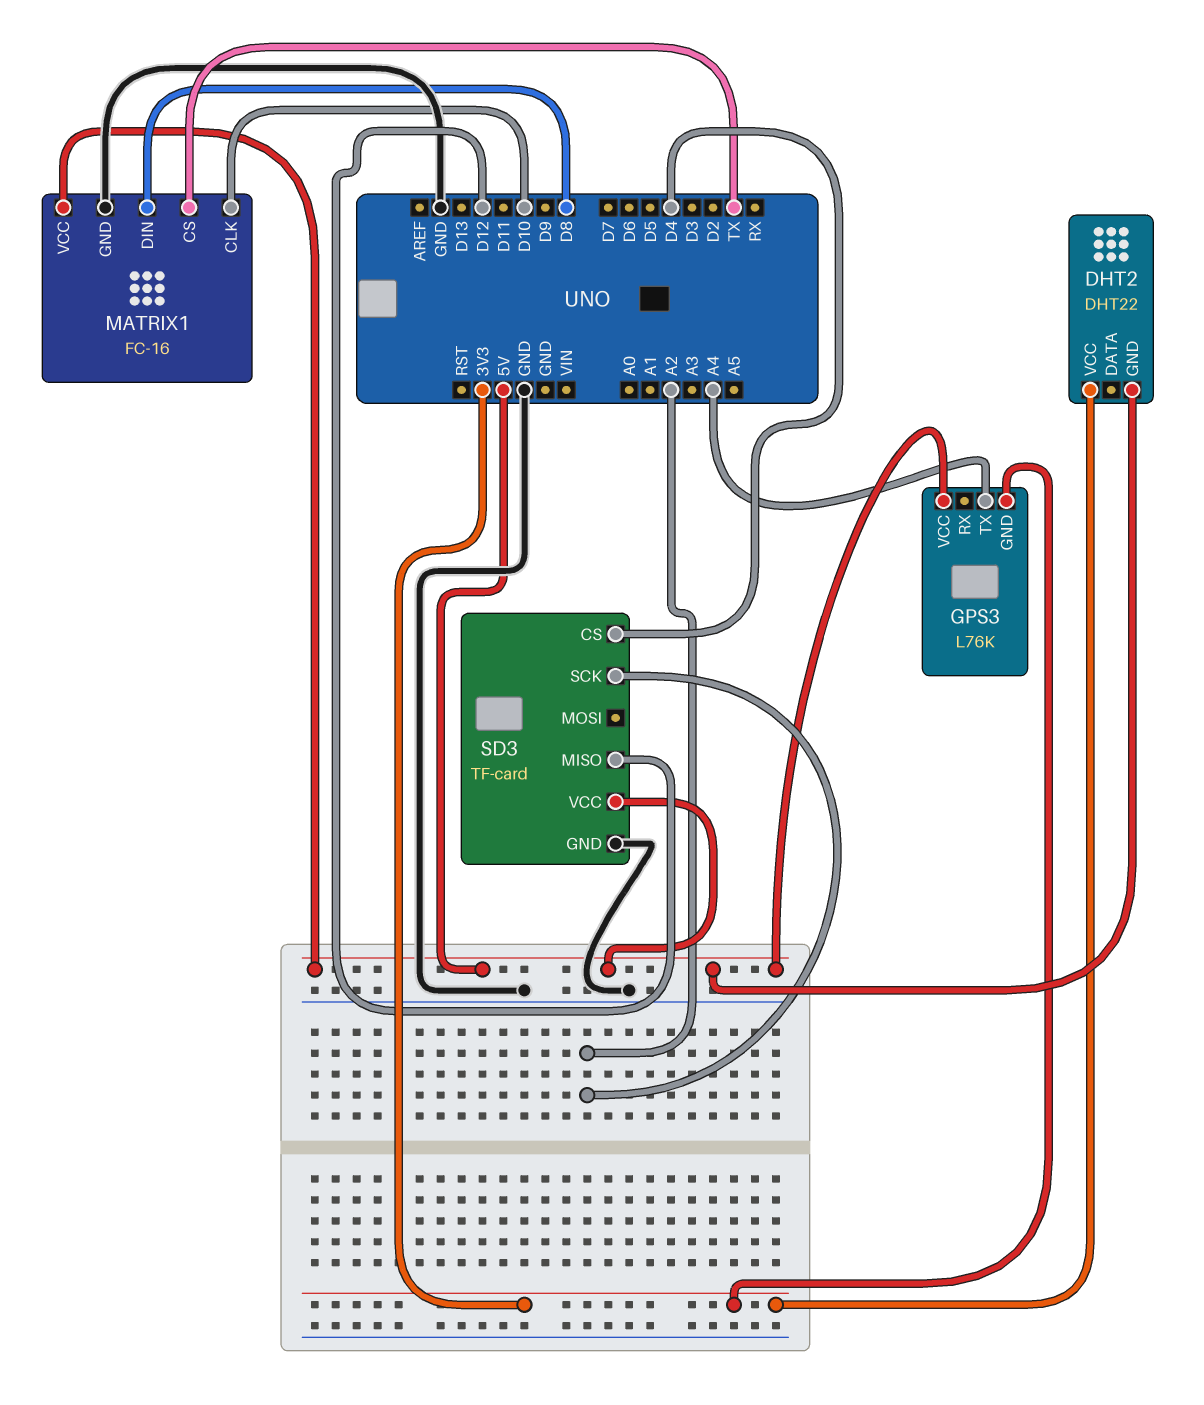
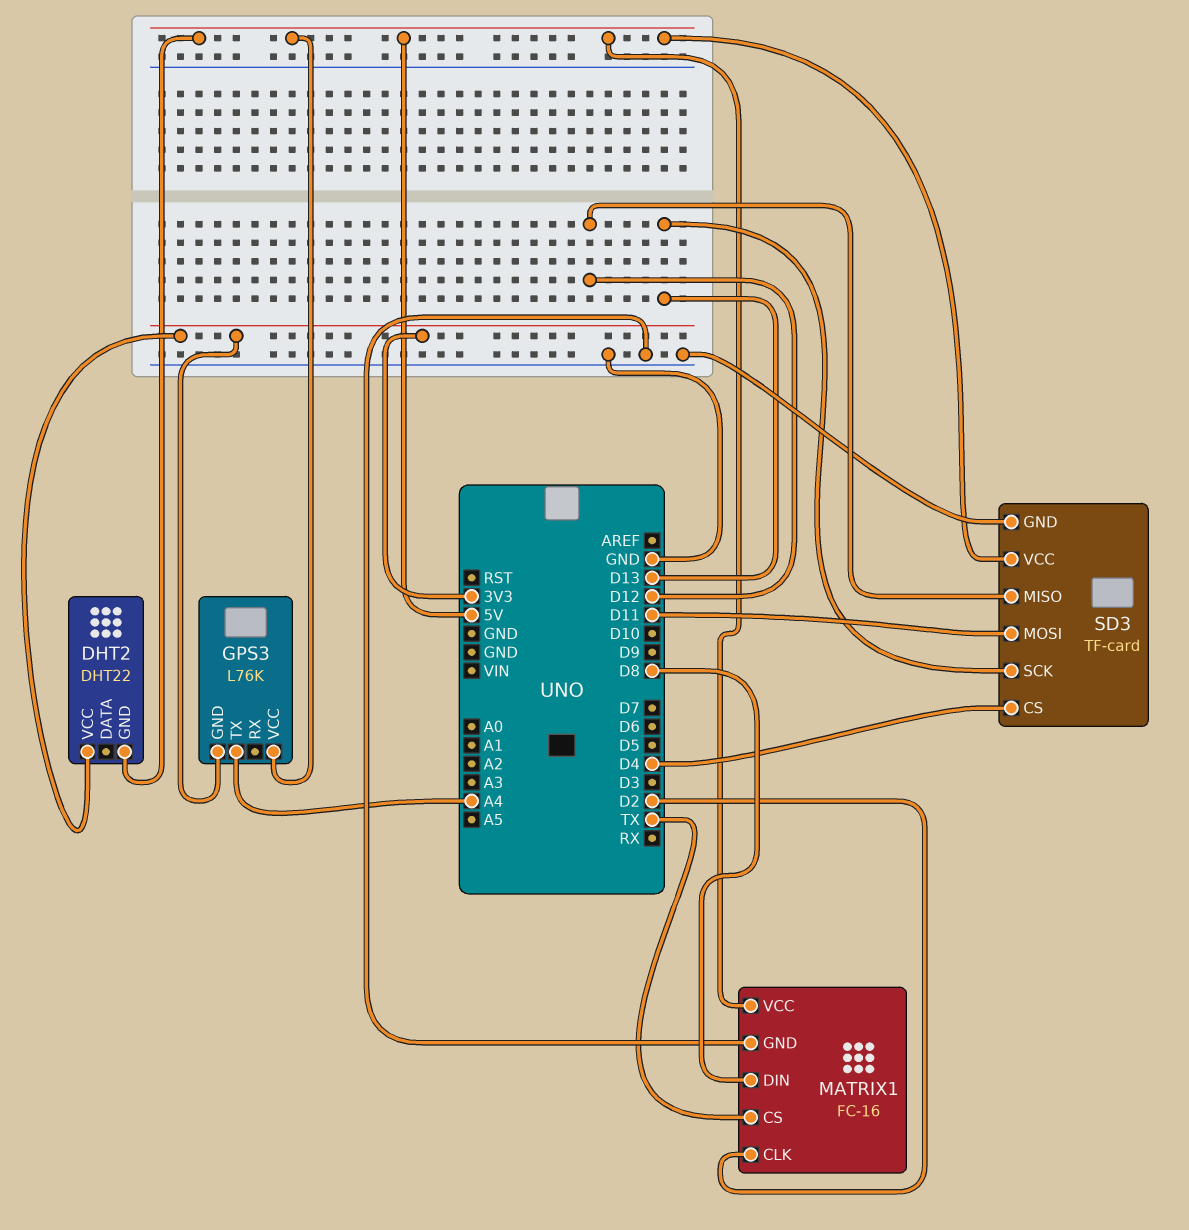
MATRIX1 pin CLK: D10 -> D2
SD3 pin MOSI: none -> D11
SD3 pin SCK: A2 -> D13

